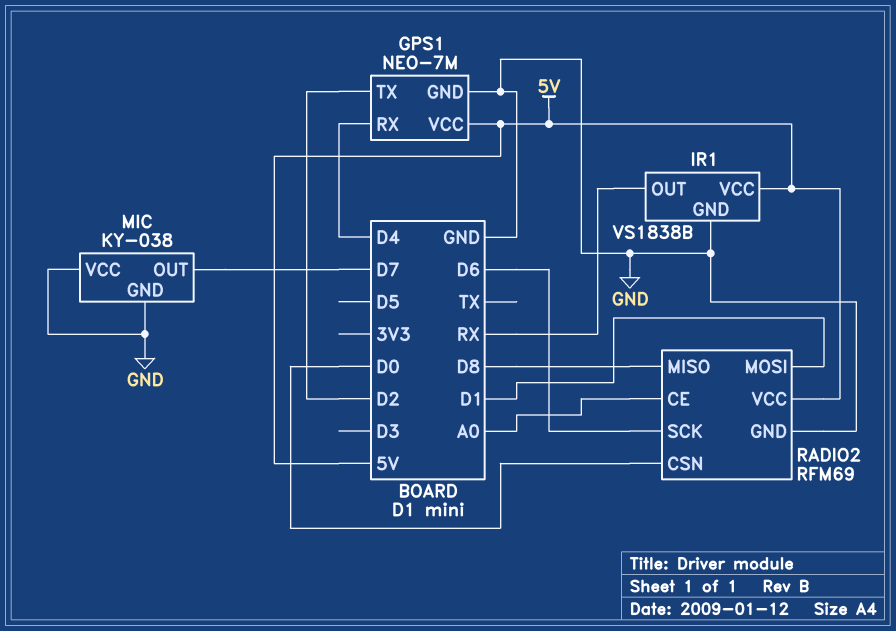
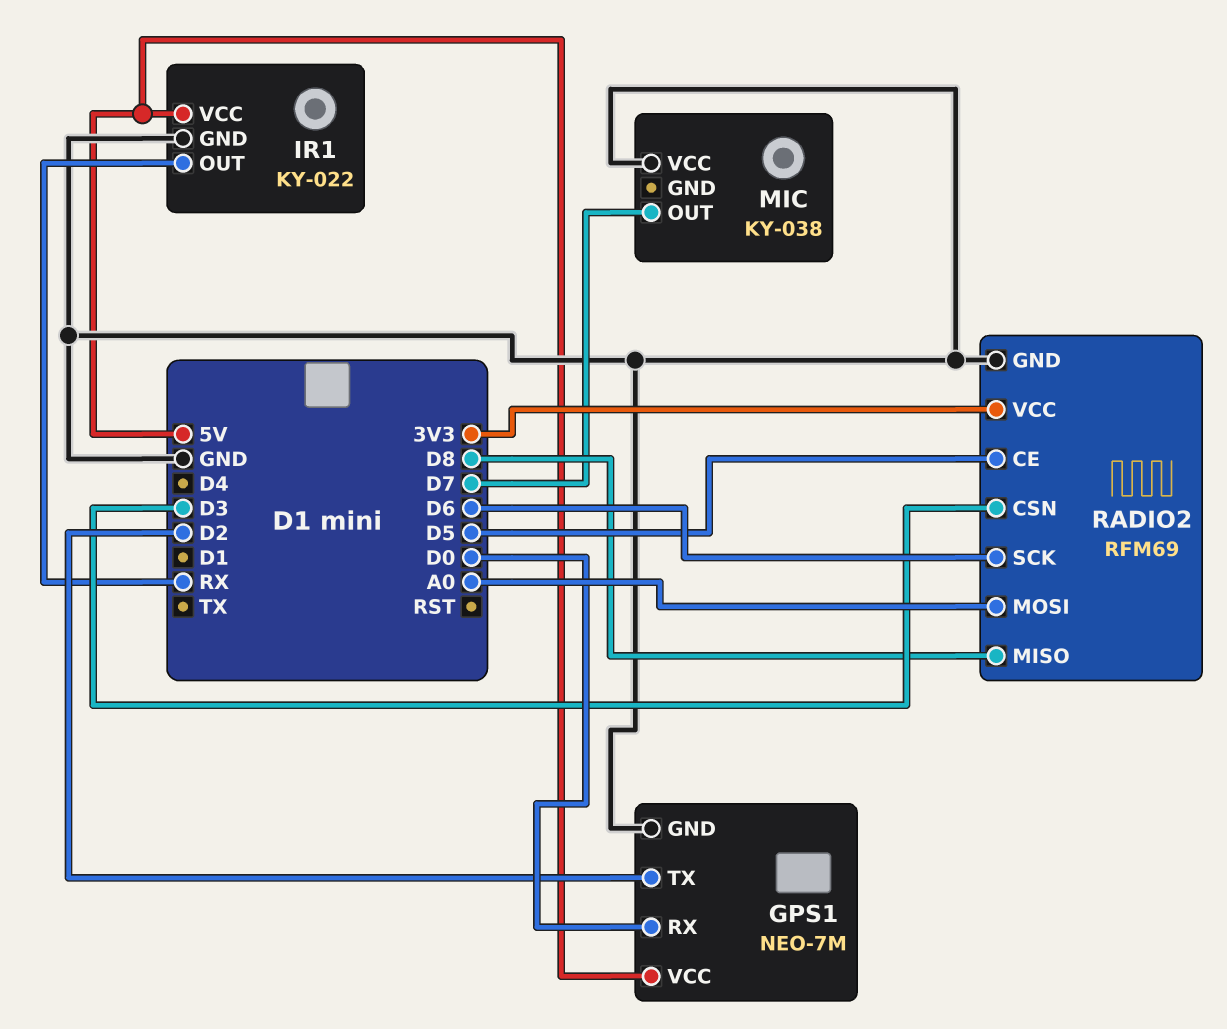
GPS1 pin RX: D4 -> D0
IR1: VS1838B -> KY-022
MIC pin GND: GND -> none
RADIO2 pin CE: A0 -> D5
RADIO2 pin CSN: D0 -> D3
RADIO2 pin MOSI: D1 -> A0
RADIO2 pin VCC: 5V -> 3V3

